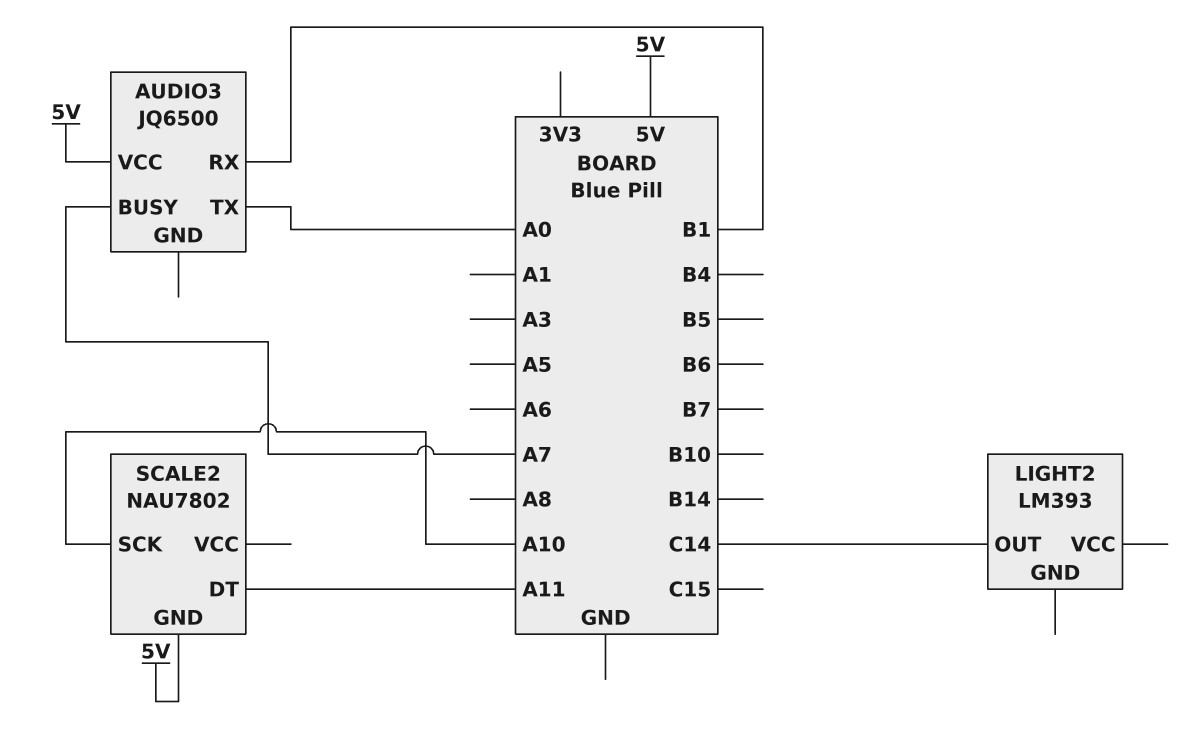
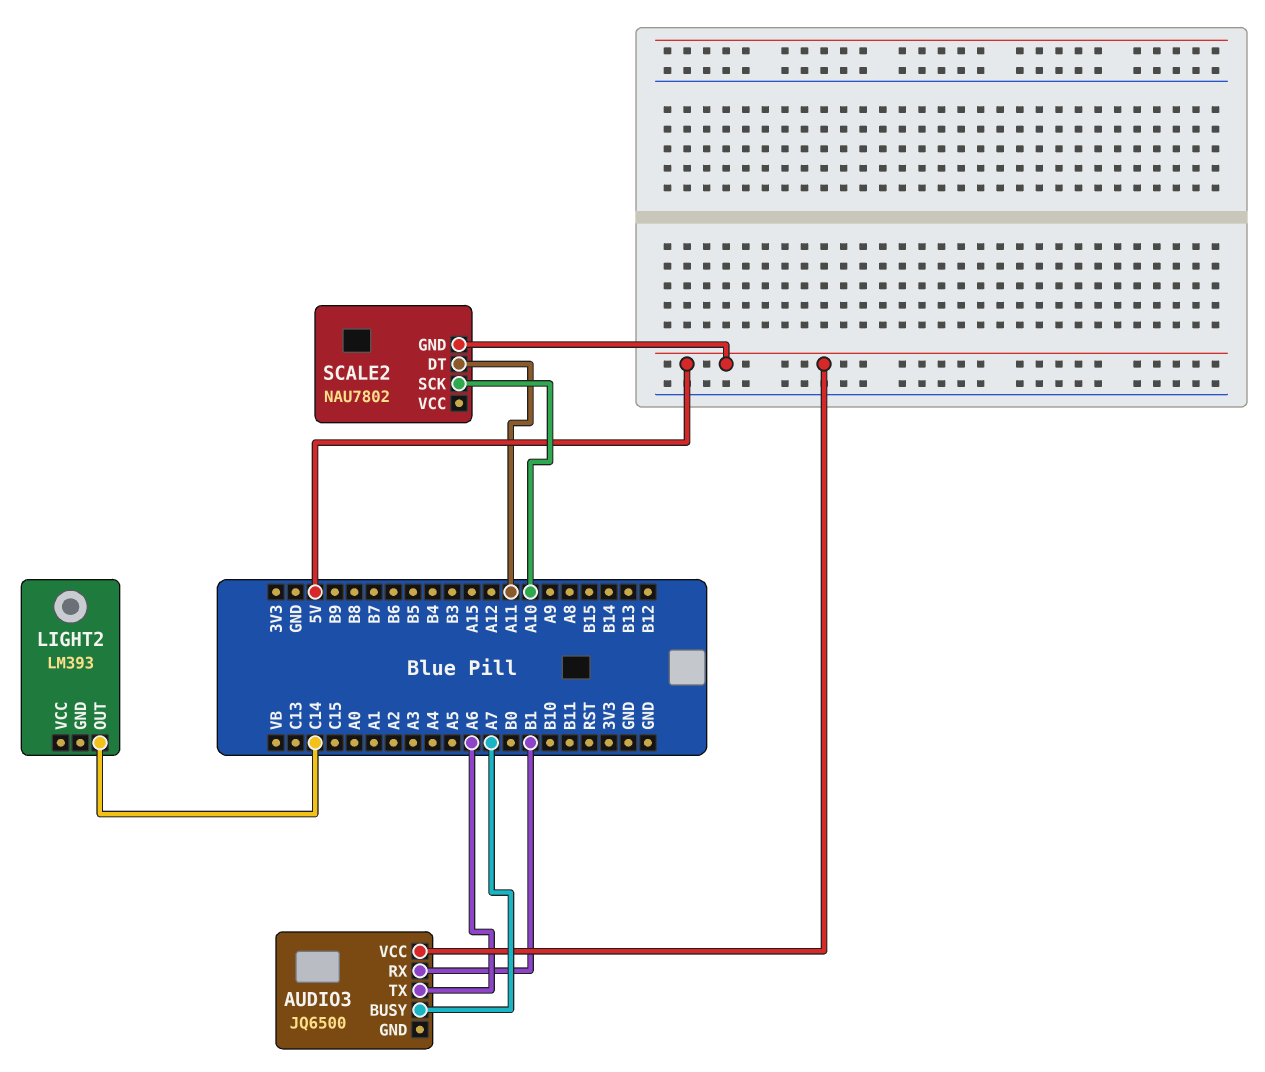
AUDIO3 pin TX: A0 -> A6

